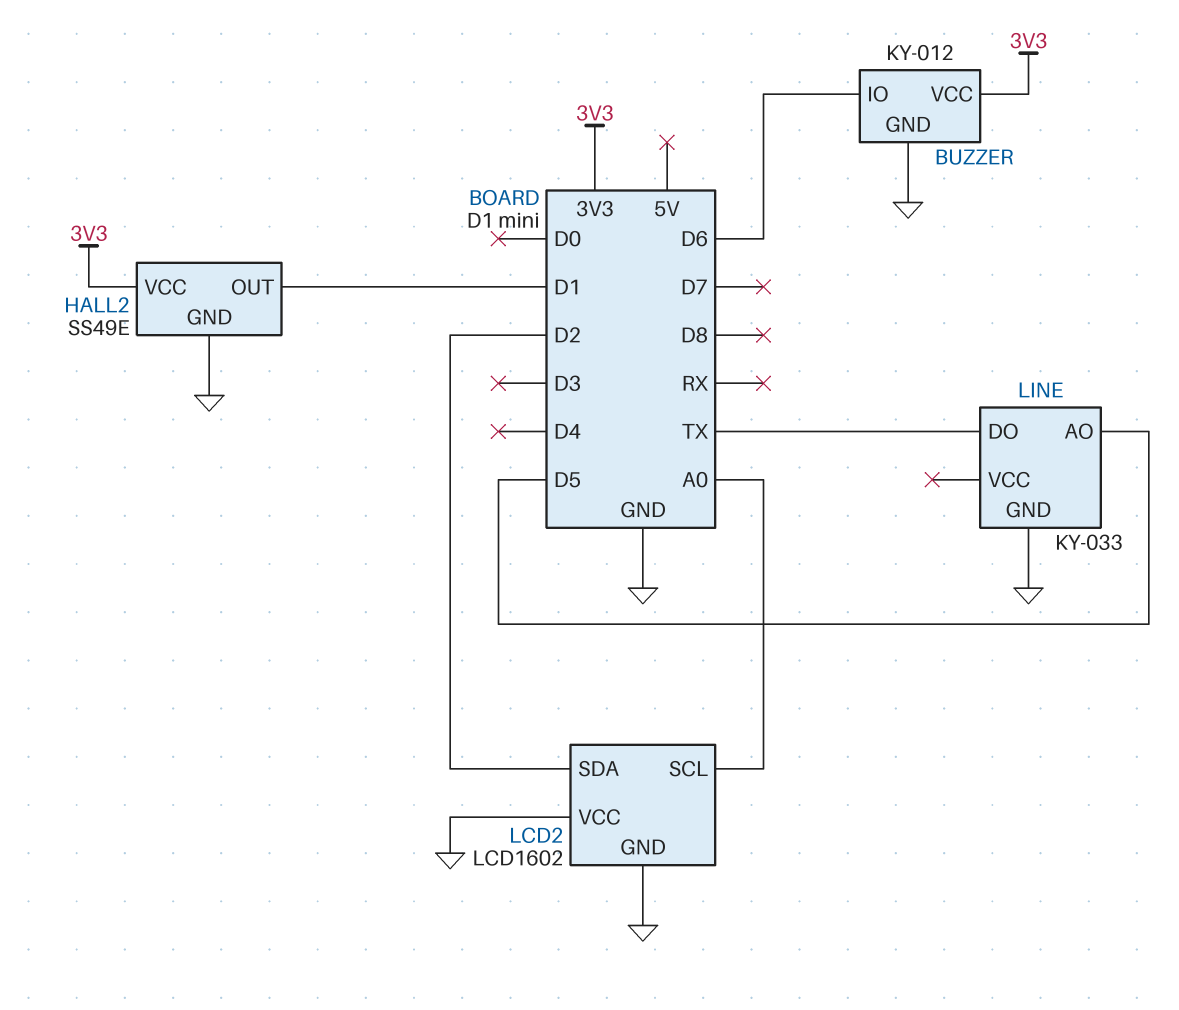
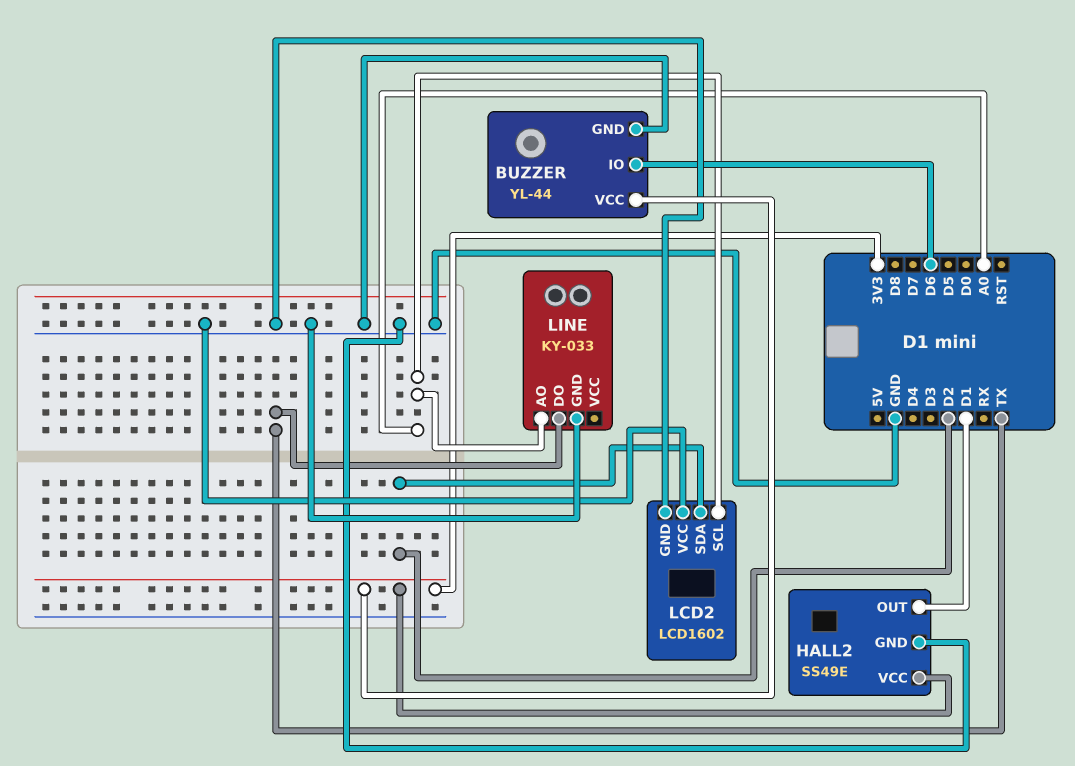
BUZZER: KY-012 -> YL-44
LINE pin AO: D5 -> A0

